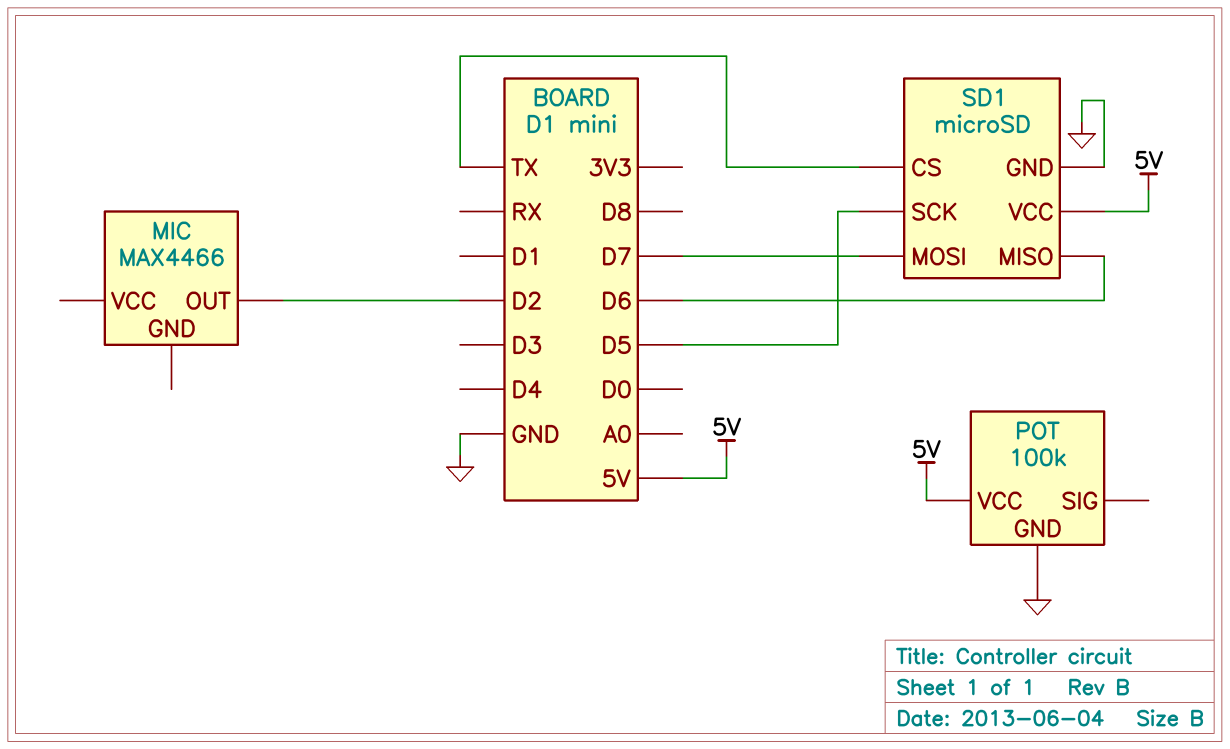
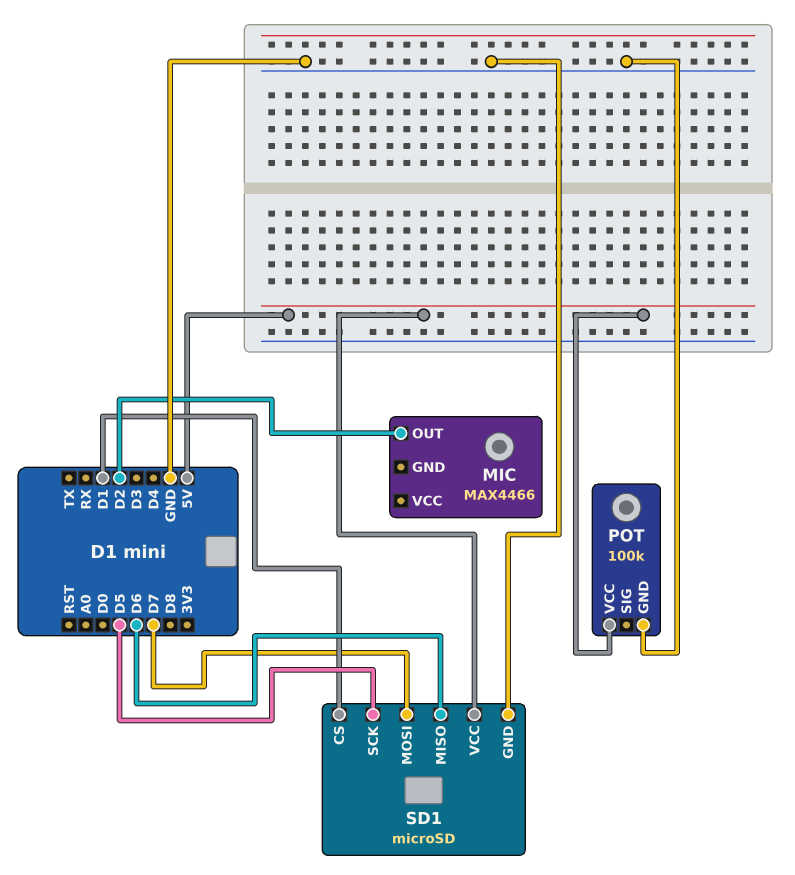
SD1 pin CS: TX -> D1

